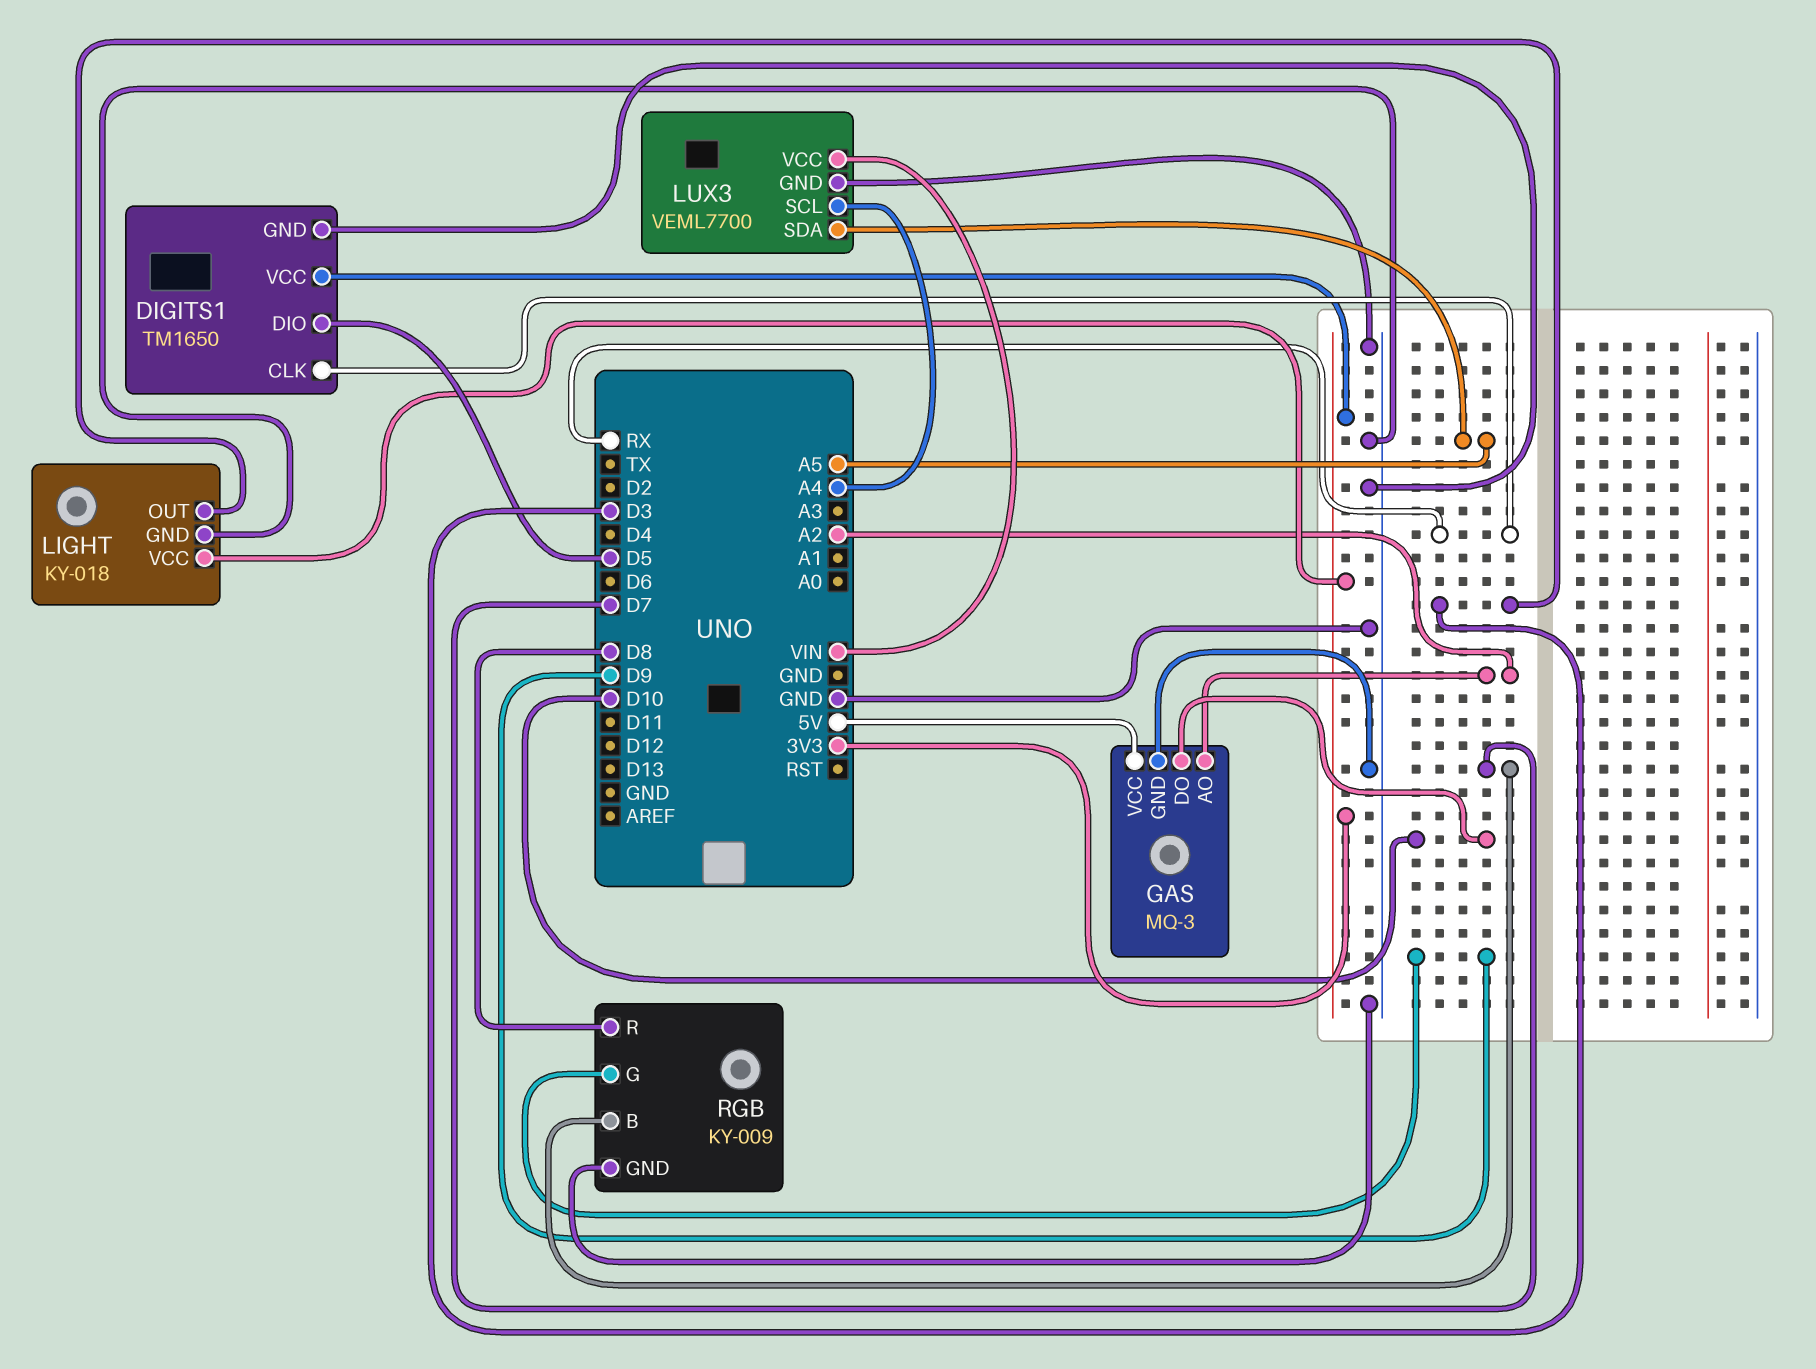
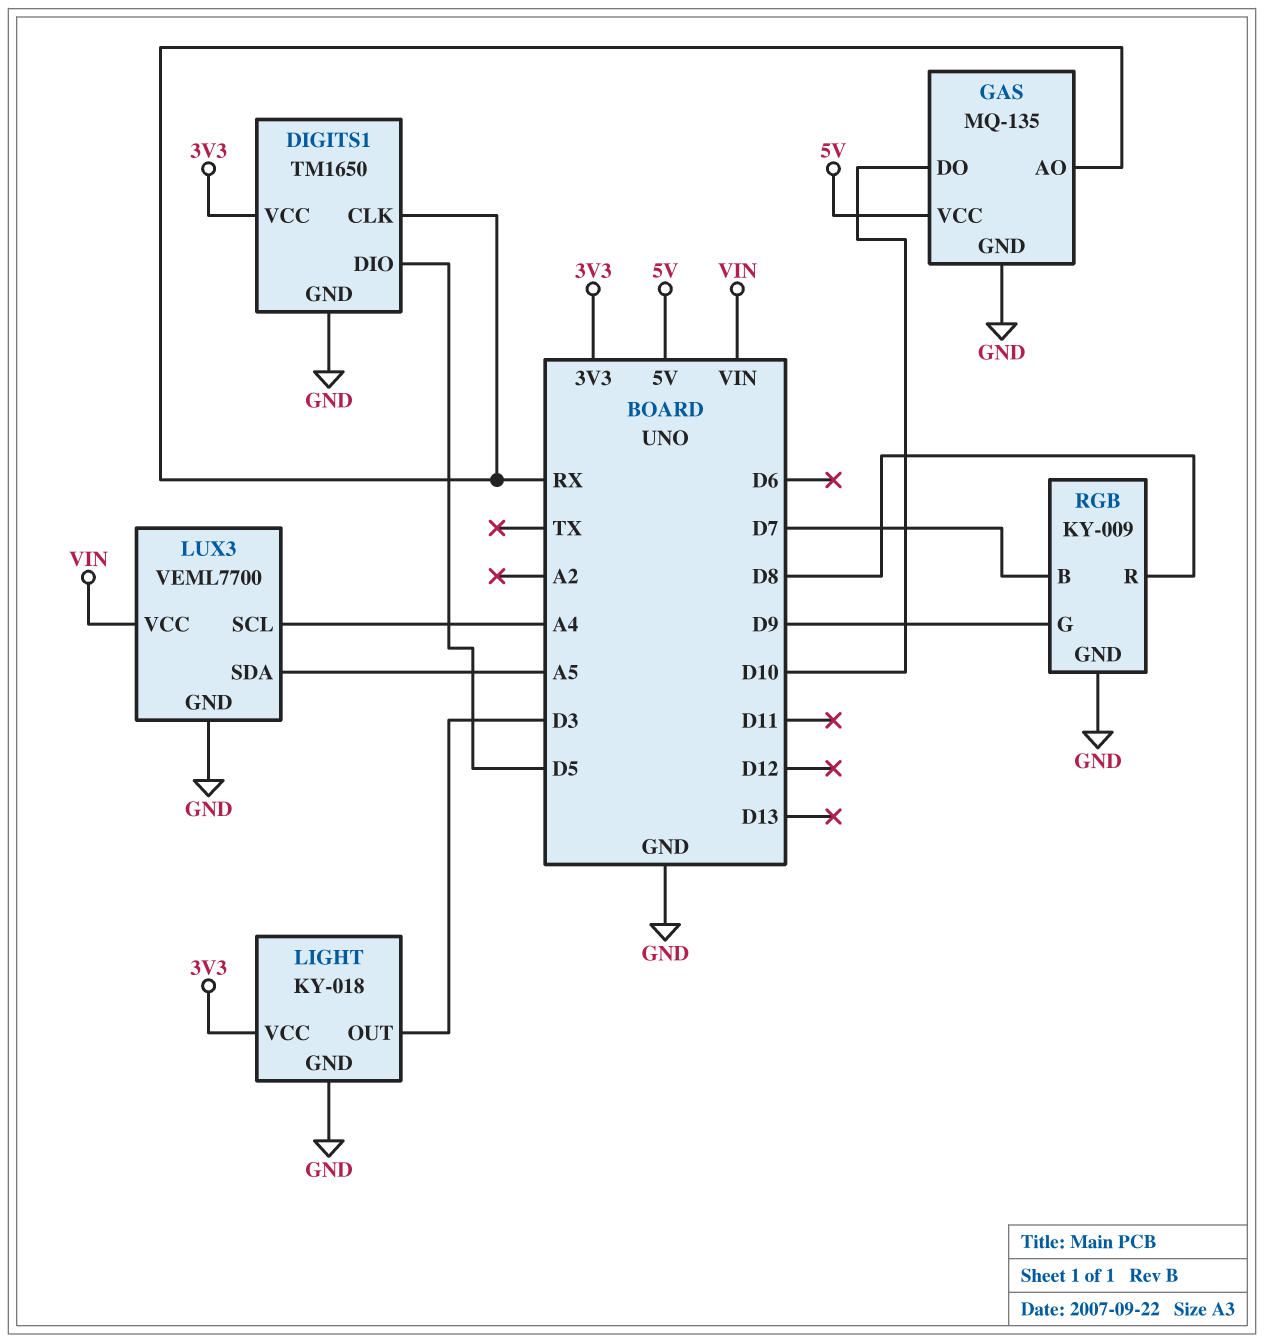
GAS: MQ-3 -> MQ-135
GAS pin AO: A2 -> RX

